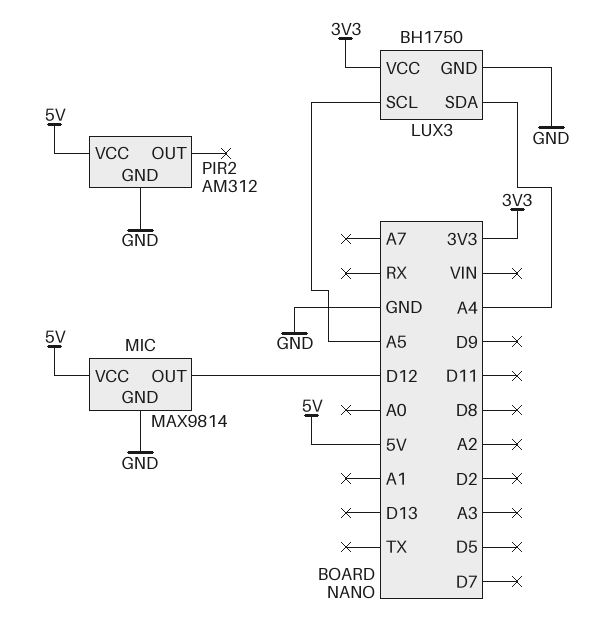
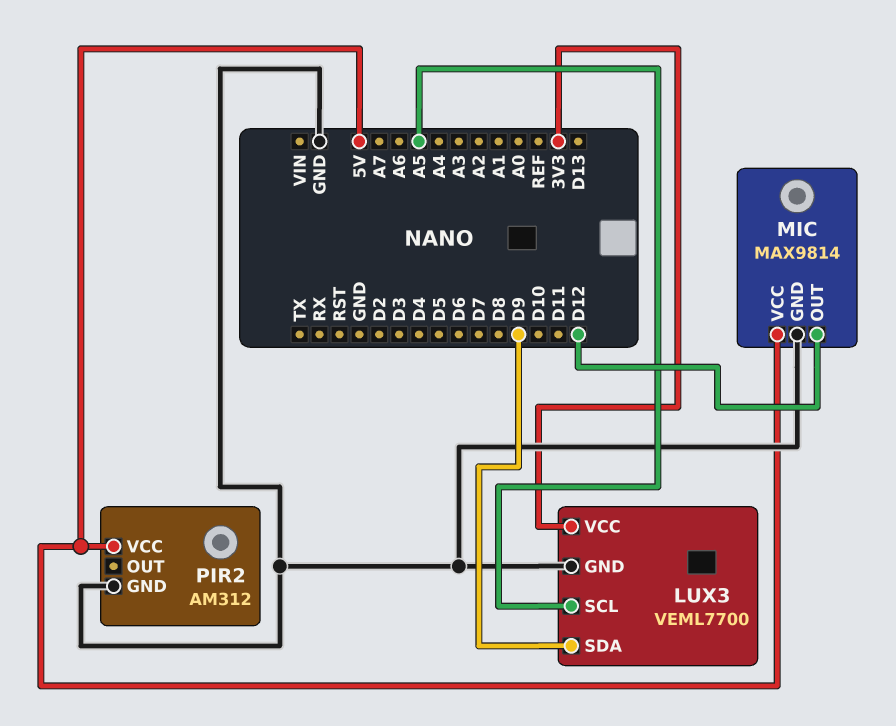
LUX3: BH1750 -> VEML7700
LUX3 pin SDA: A4 -> D9

